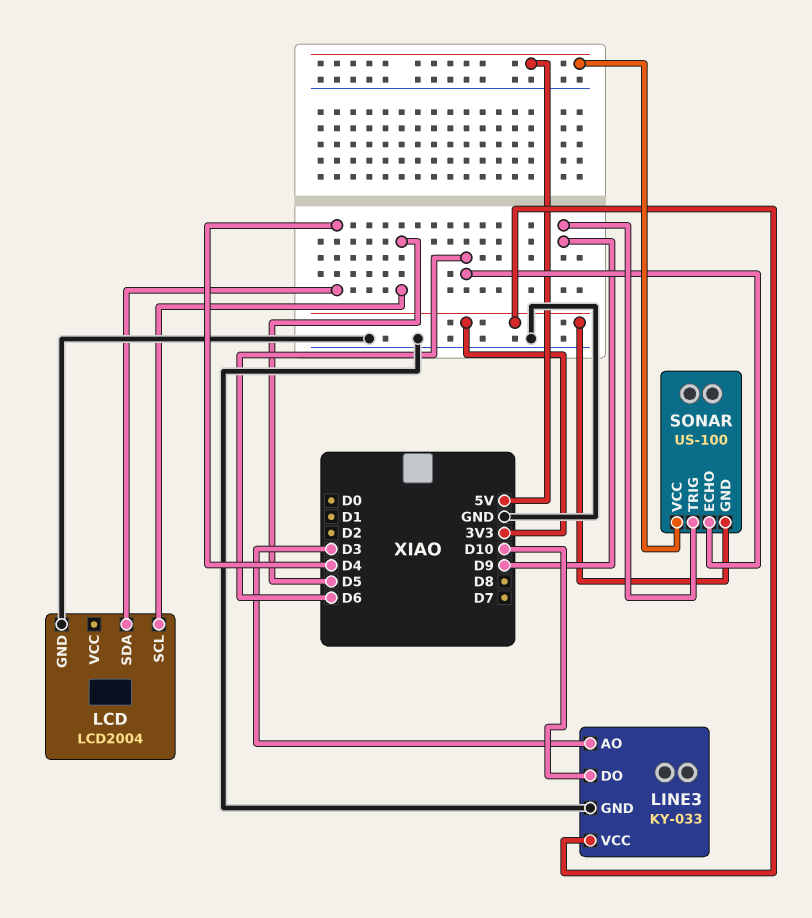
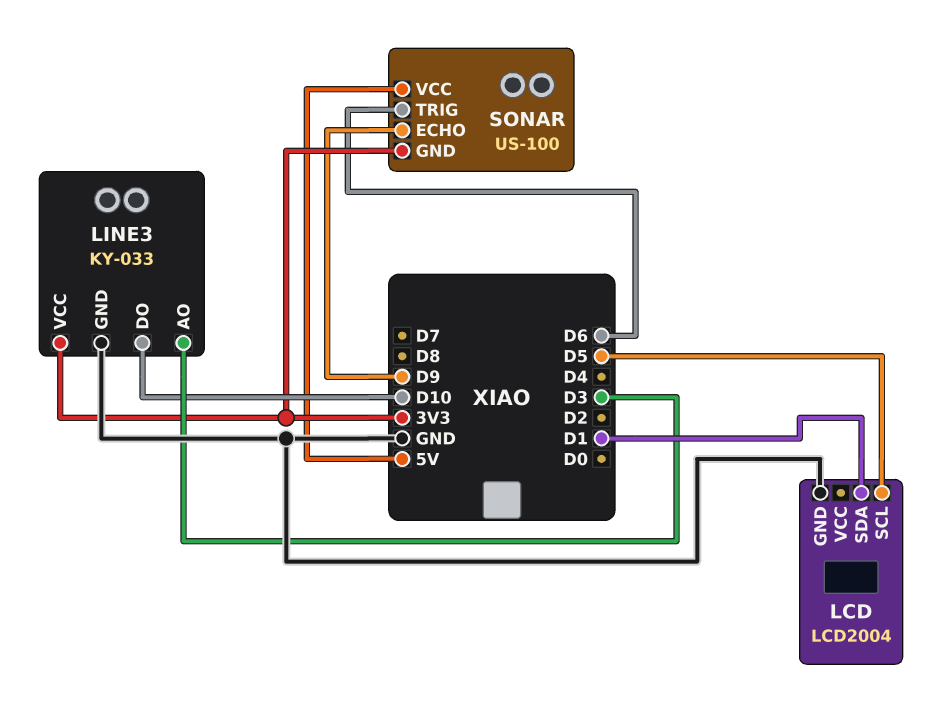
LCD pin SDA: D4 -> D1
SONAR pin ECHO: D6 -> D9
SONAR pin TRIG: D9 -> D6

